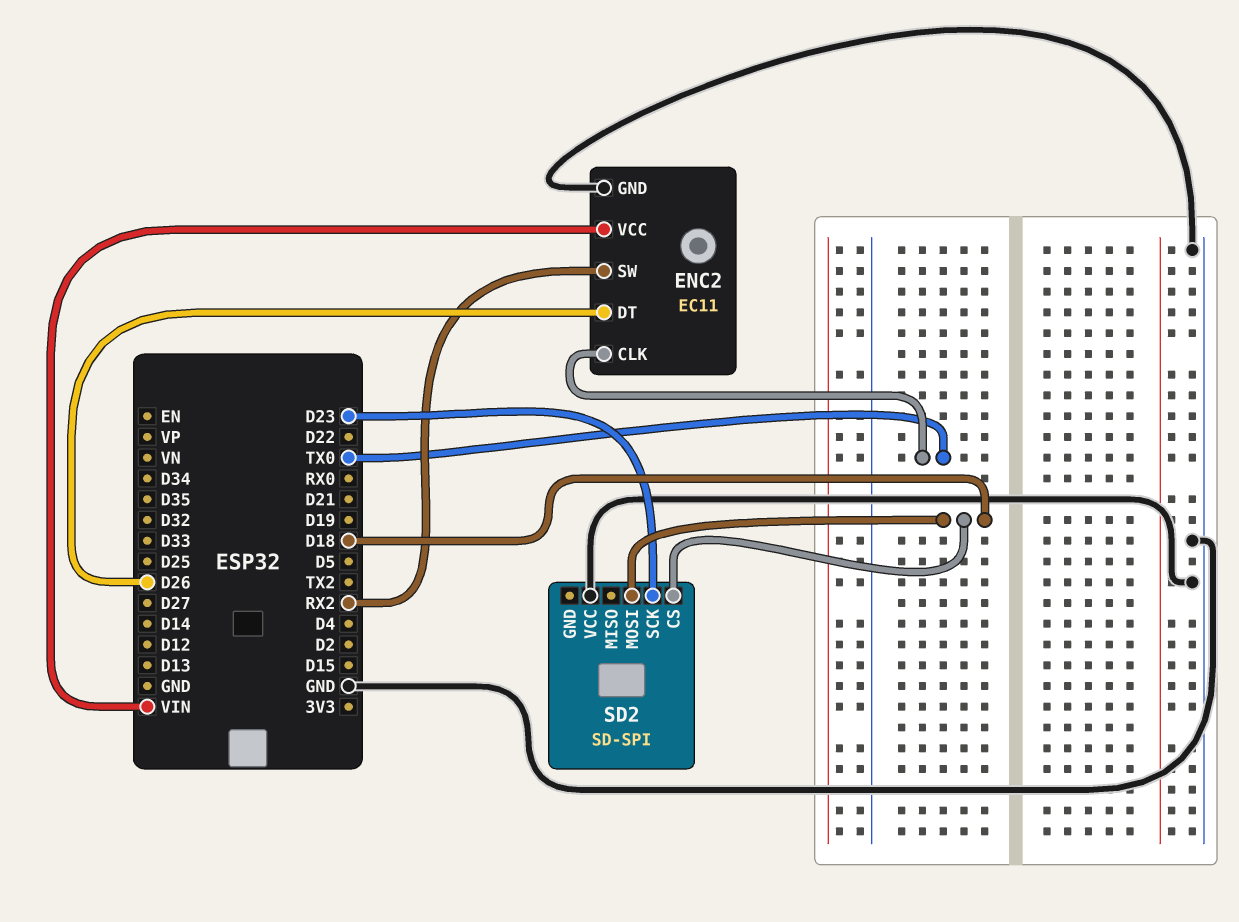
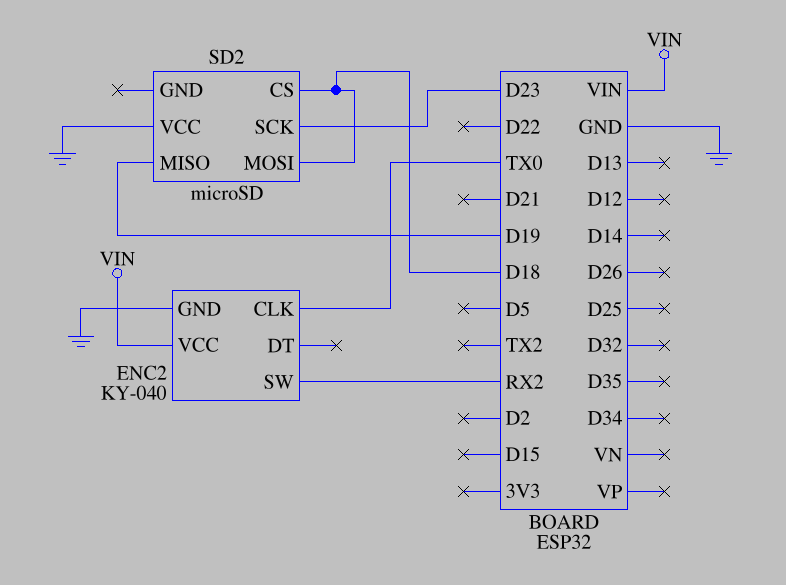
ENC2: EC11 -> KY-040
ENC2 pin DT: D26 -> none
SD2: SD-SPI -> microSD
SD2 pin MISO: none -> D19

